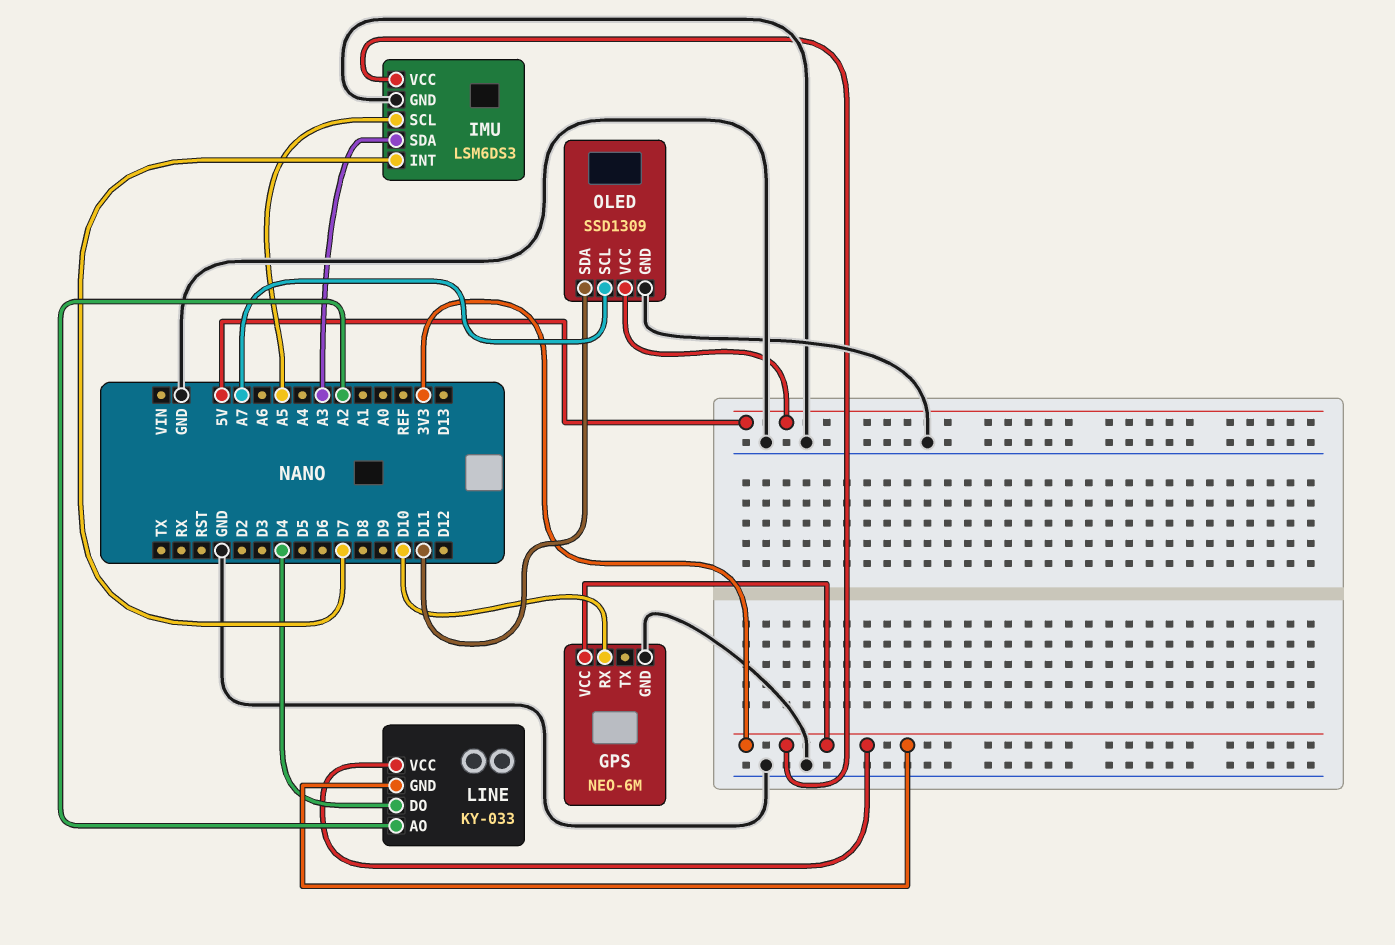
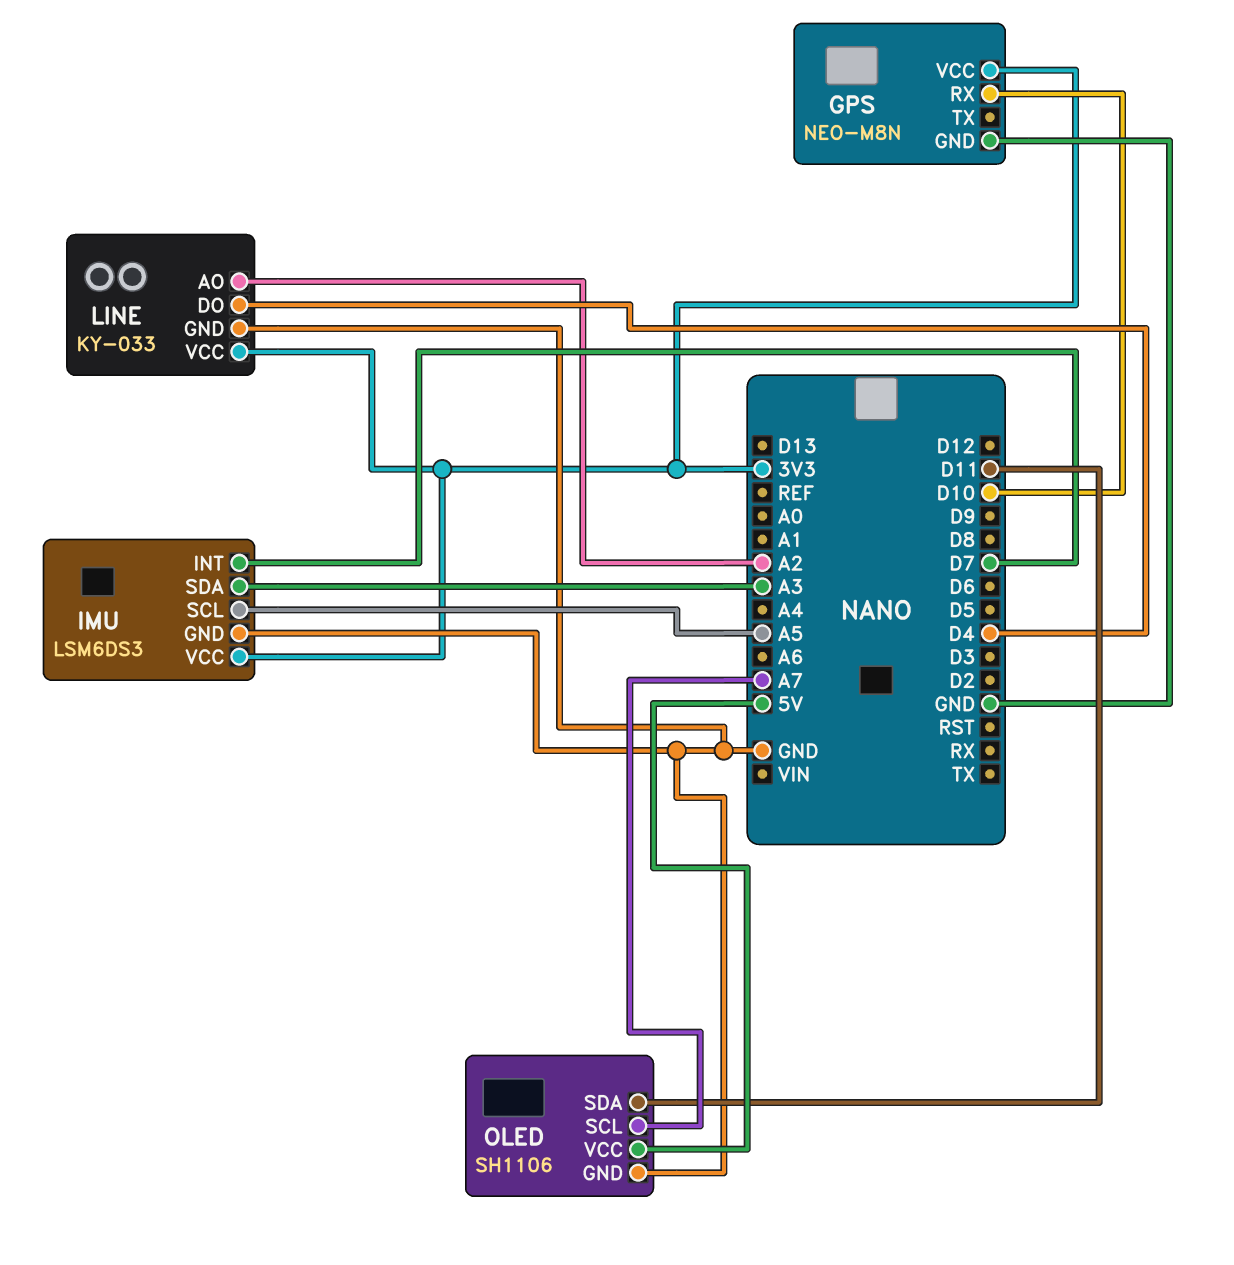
GPS: NEO-6M -> NEO-M8N
LINE pin GND: 3V3 -> GND
OLED: SSD1309 -> SH1106

